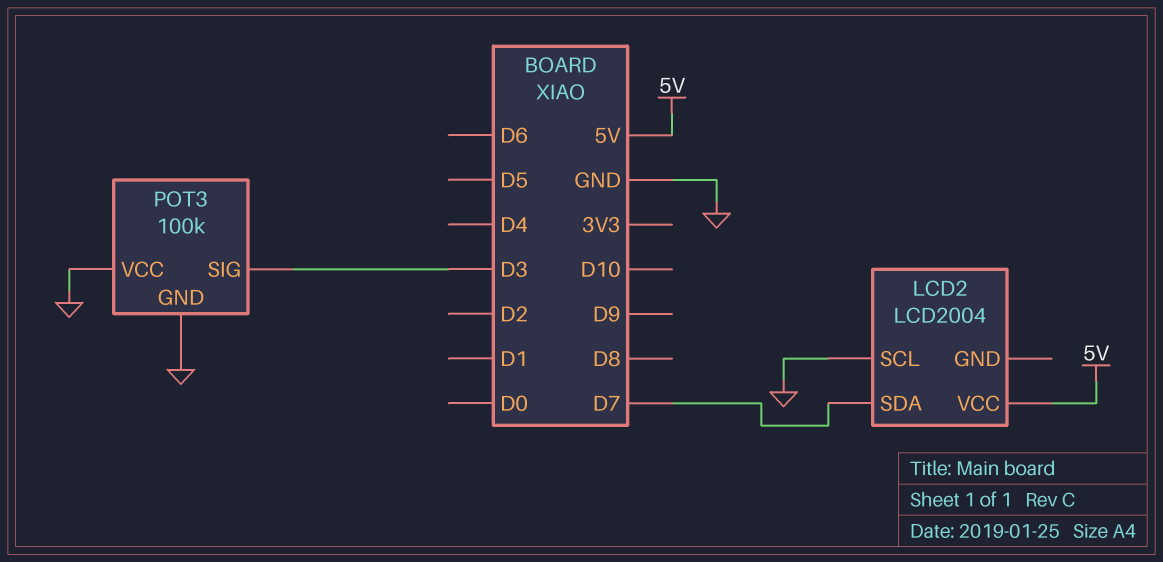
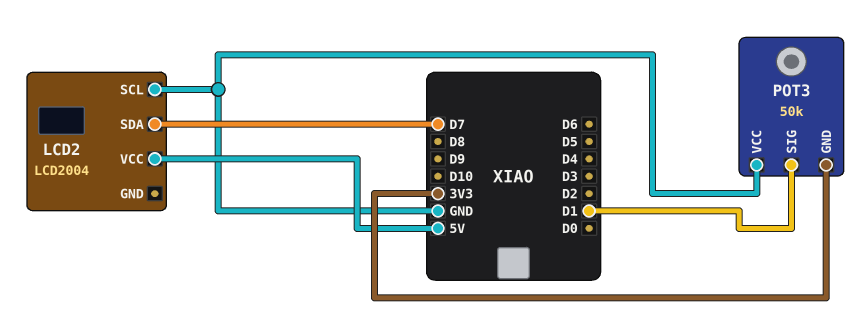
POT3: 100k -> 50k
POT3 pin GND: GND -> 3V3
POT3 pin SIG: D3 -> D1

